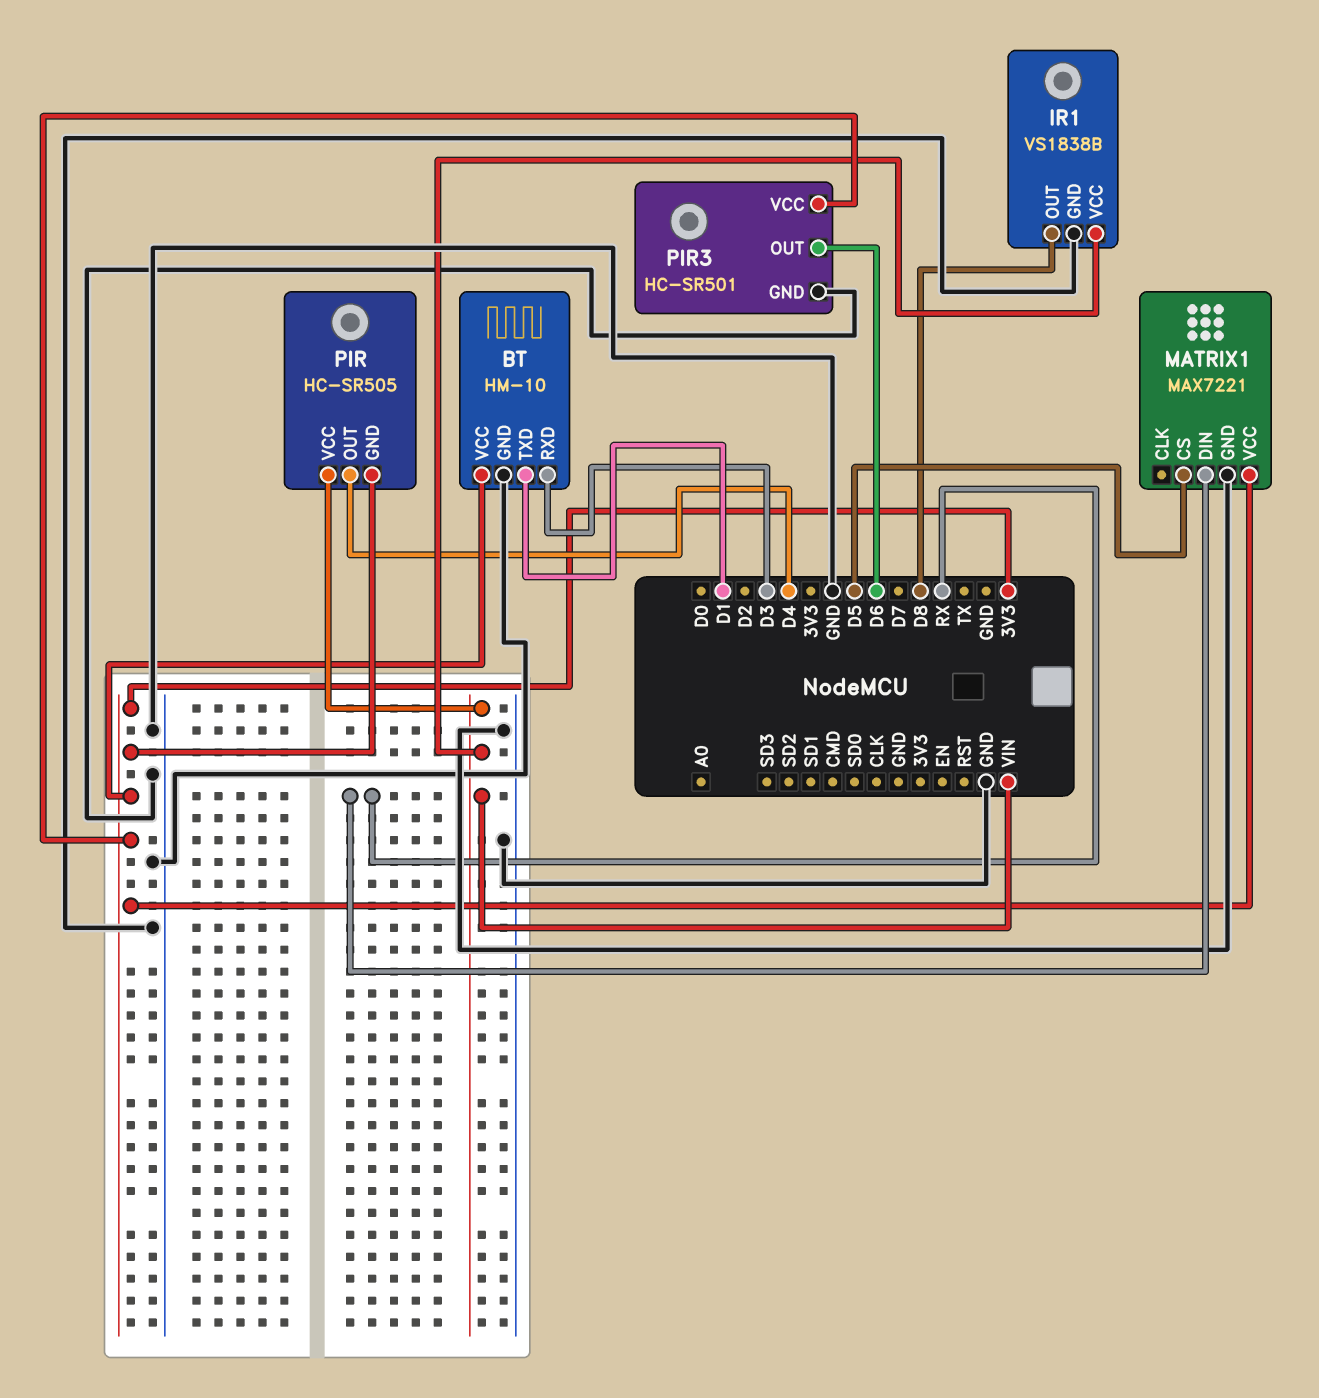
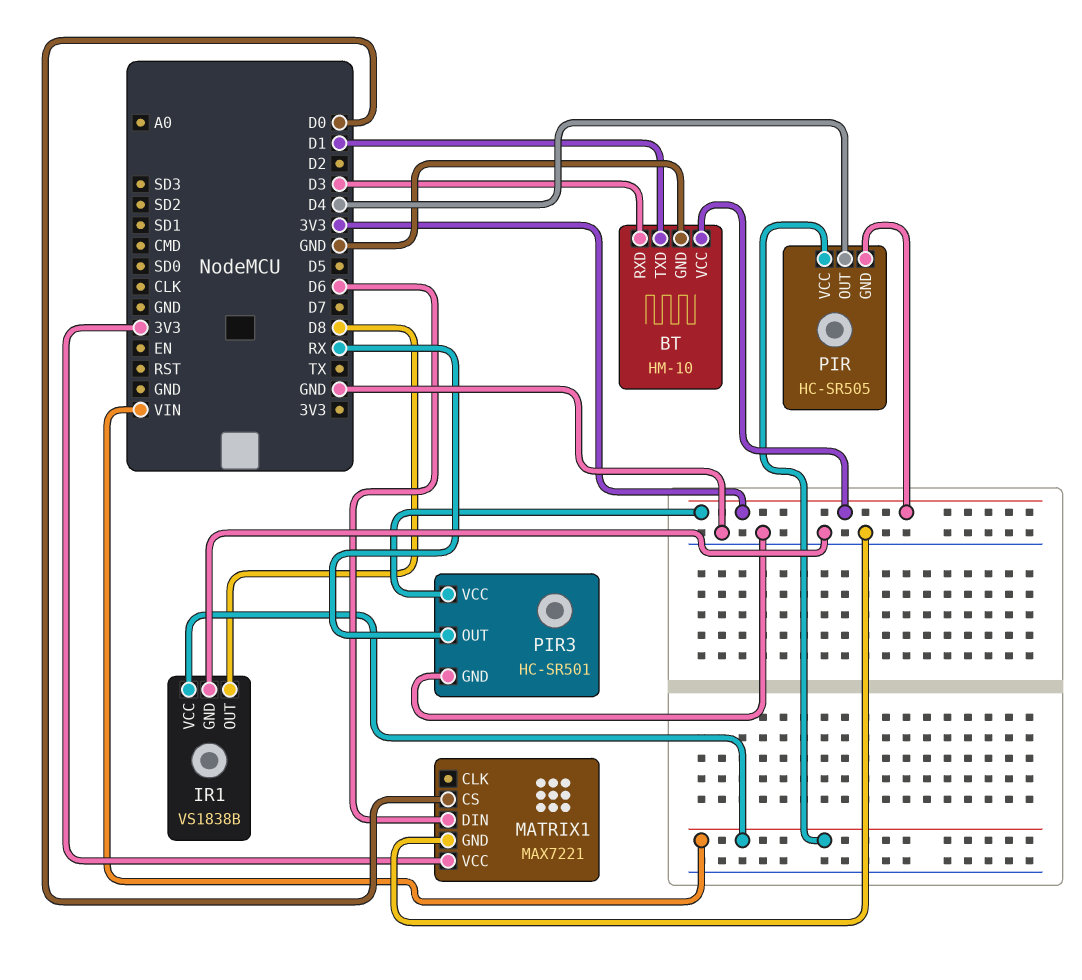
MATRIX1 pin CS: D5 -> D0
MATRIX1 pin DIN: RX -> D6
PIR3 pin OUT: D6 -> RX

